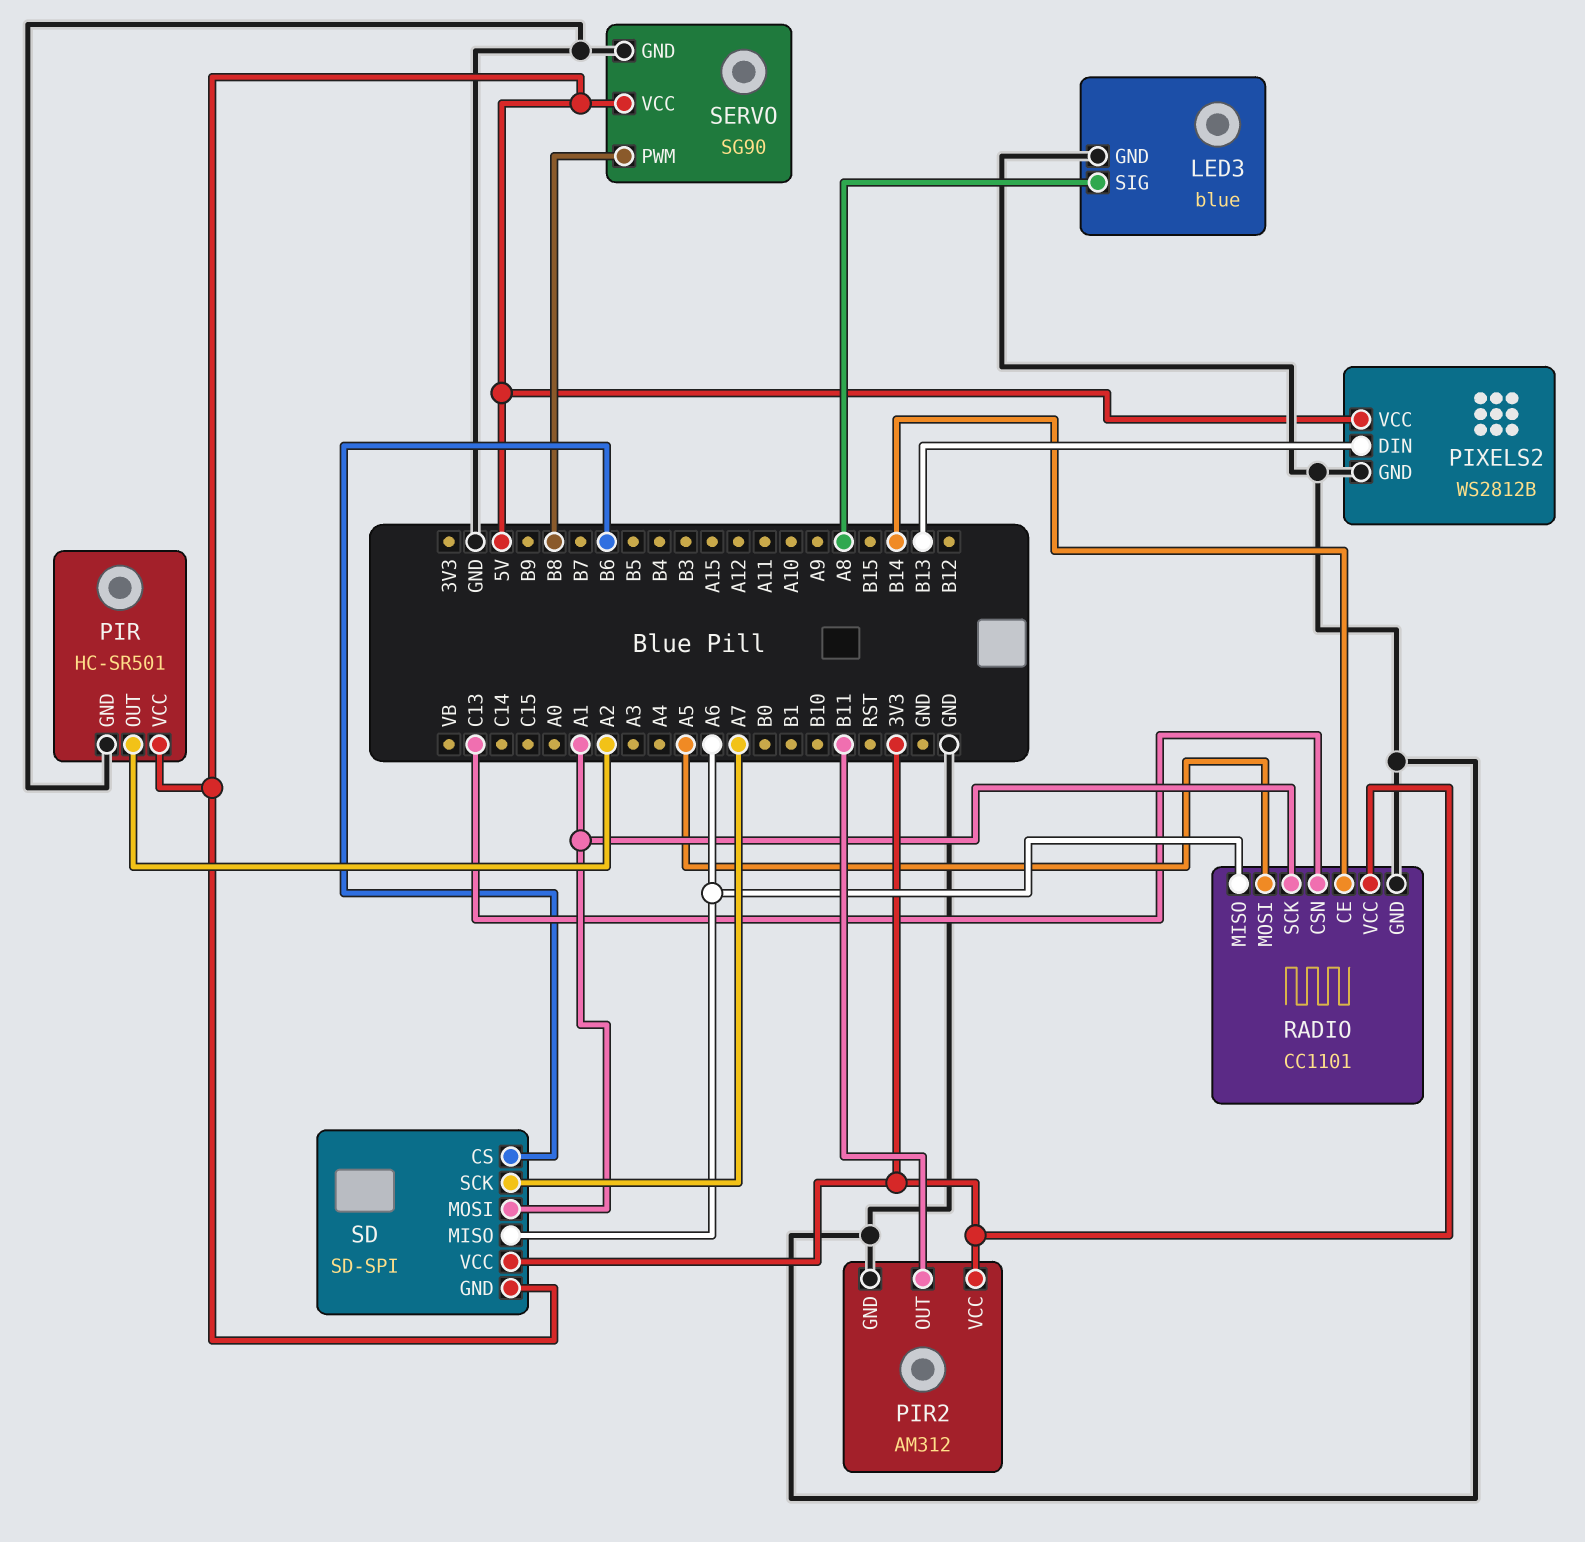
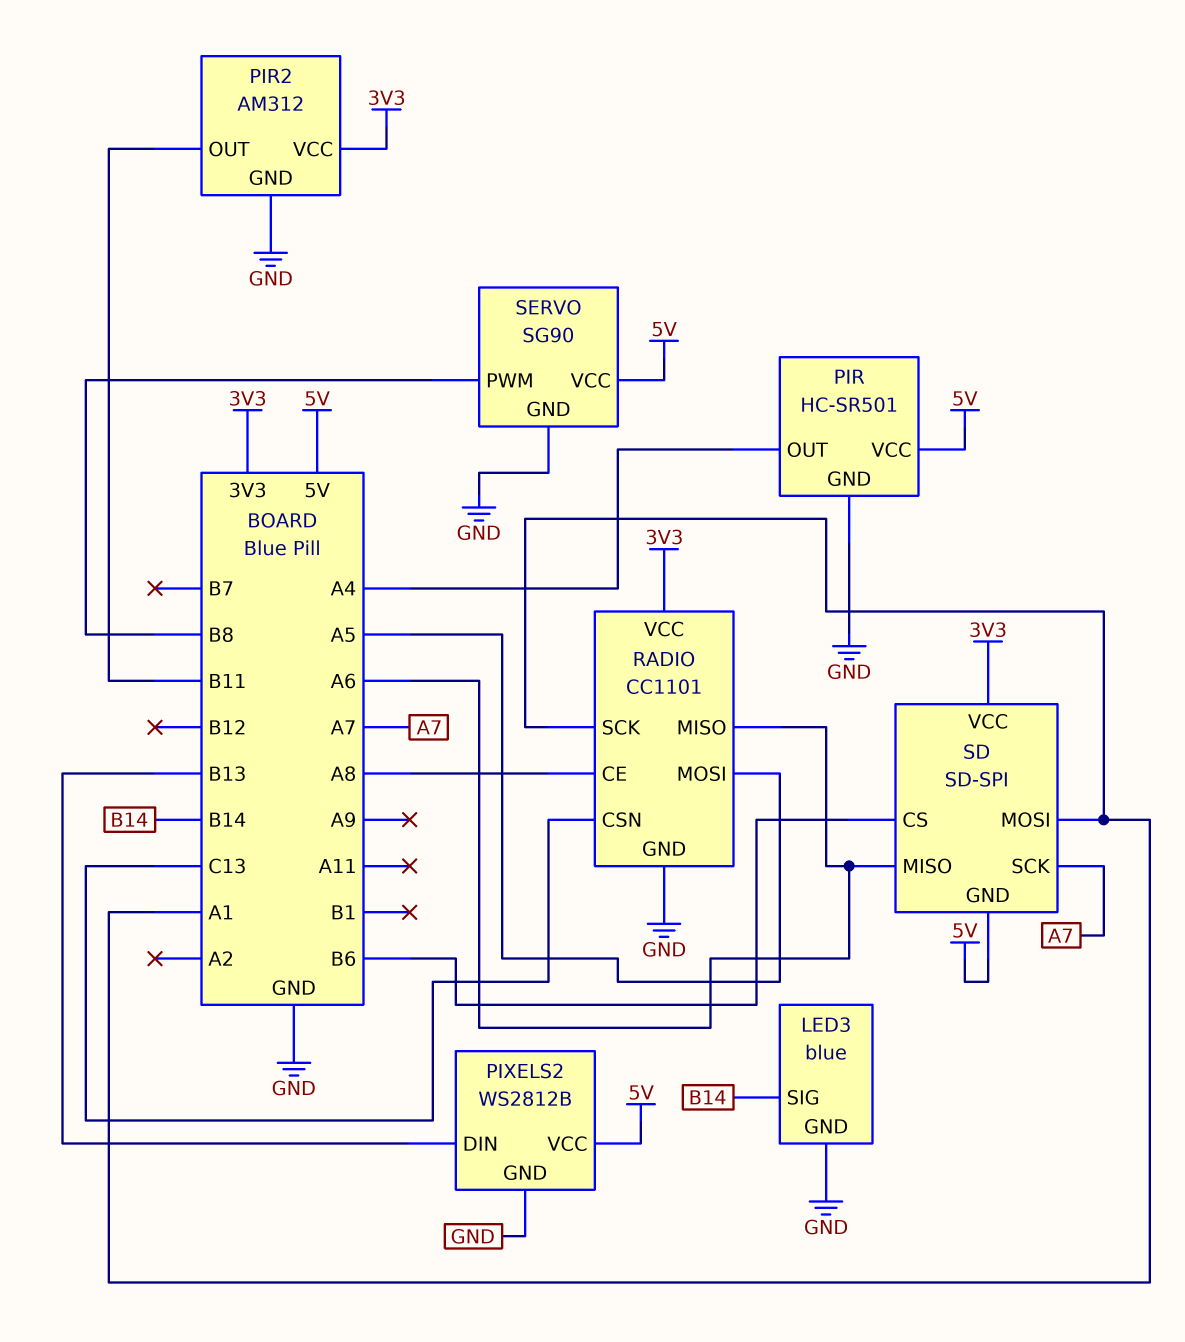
LED3 pin SIG: A8 -> B14
PIR pin OUT: A2 -> A4
RADIO pin CE: B14 -> A8

